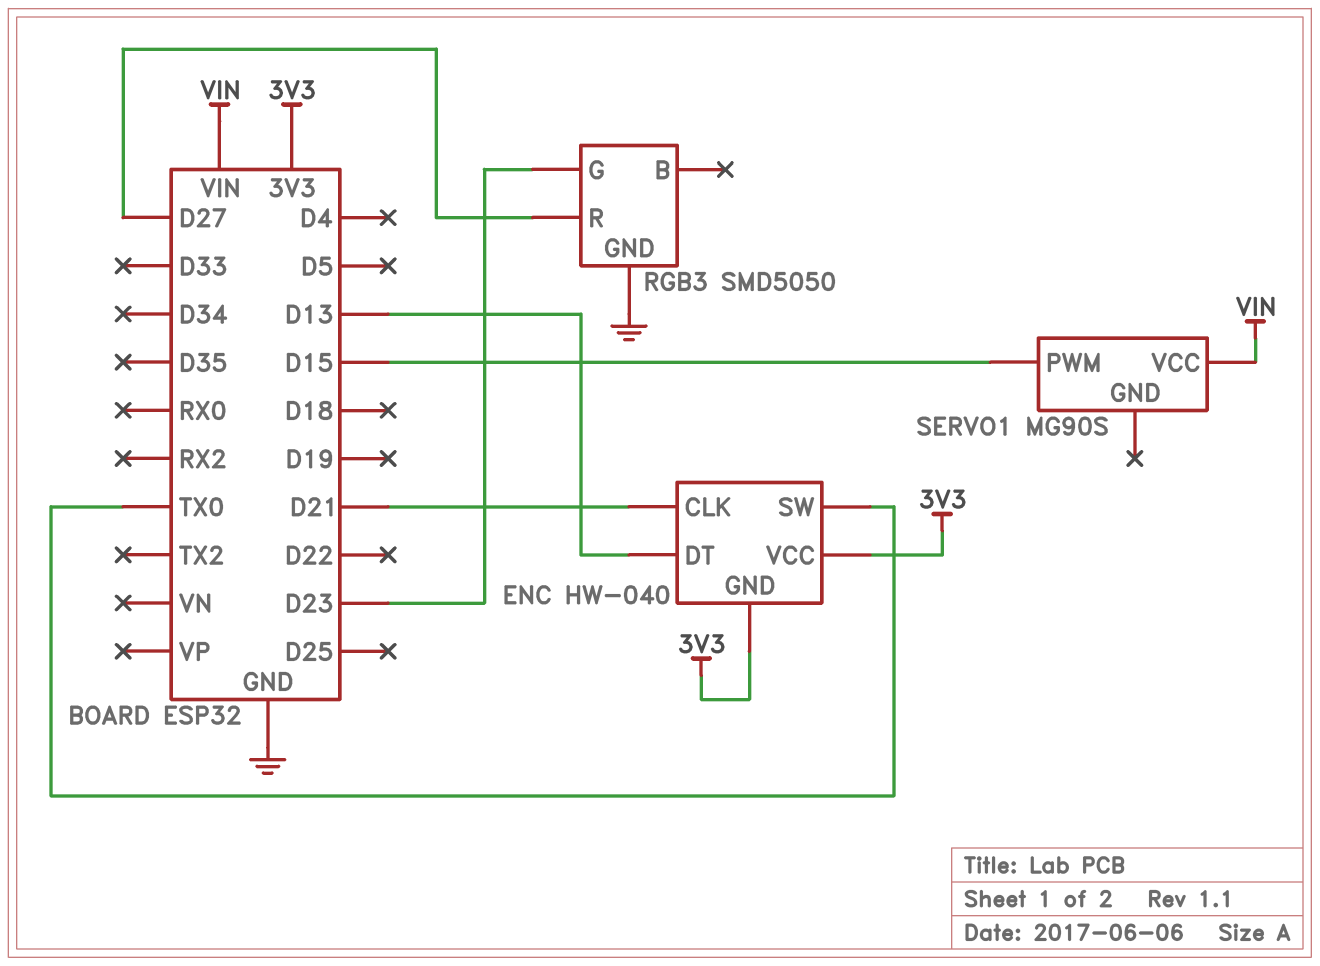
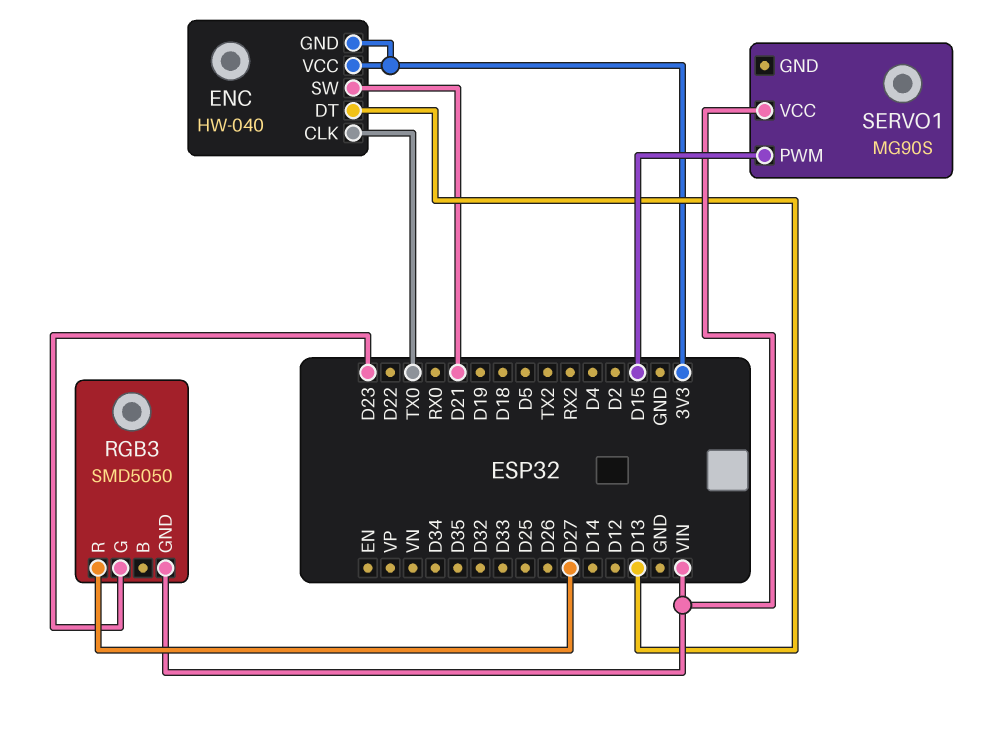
ENC pin CLK: D21 -> TX0
ENC pin SW: TX0 -> D21
RGB3 pin GND: GND -> VIN

